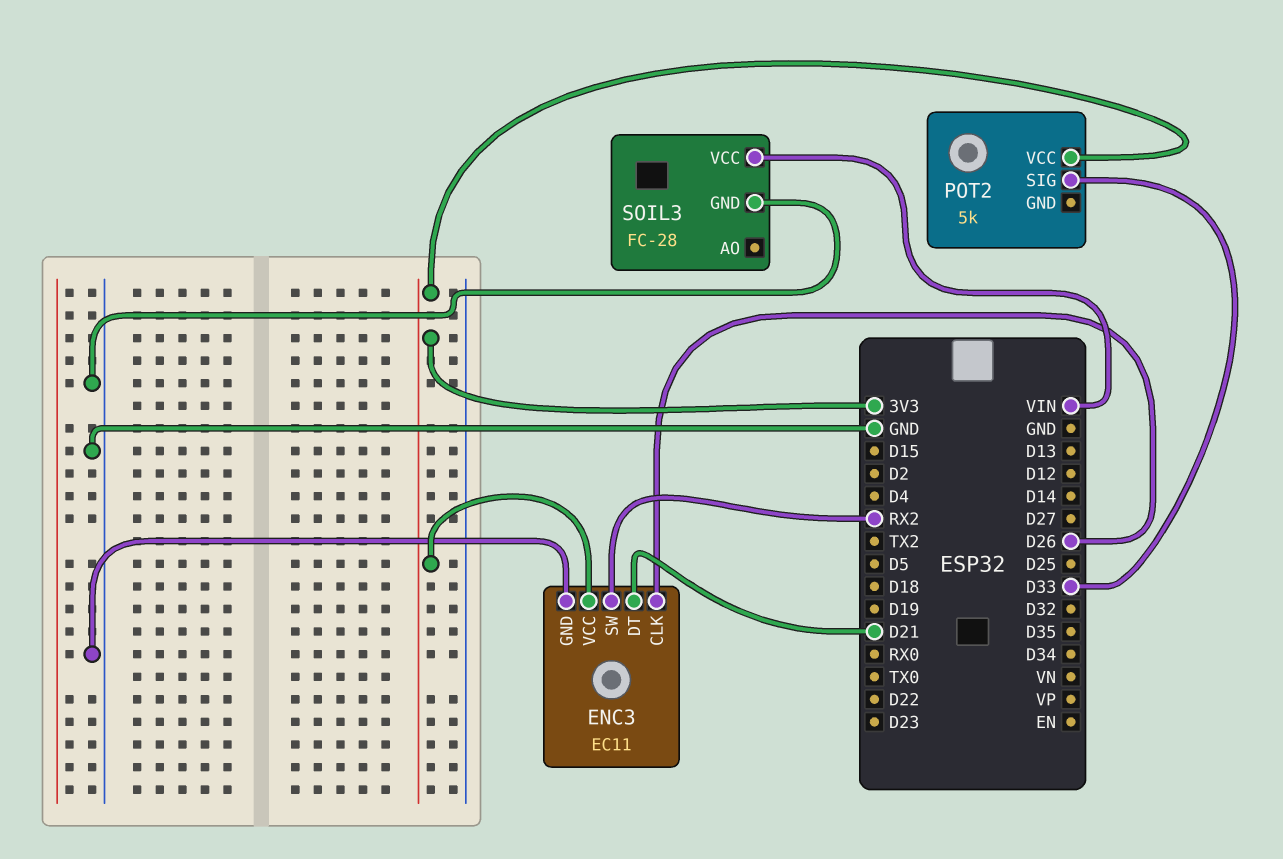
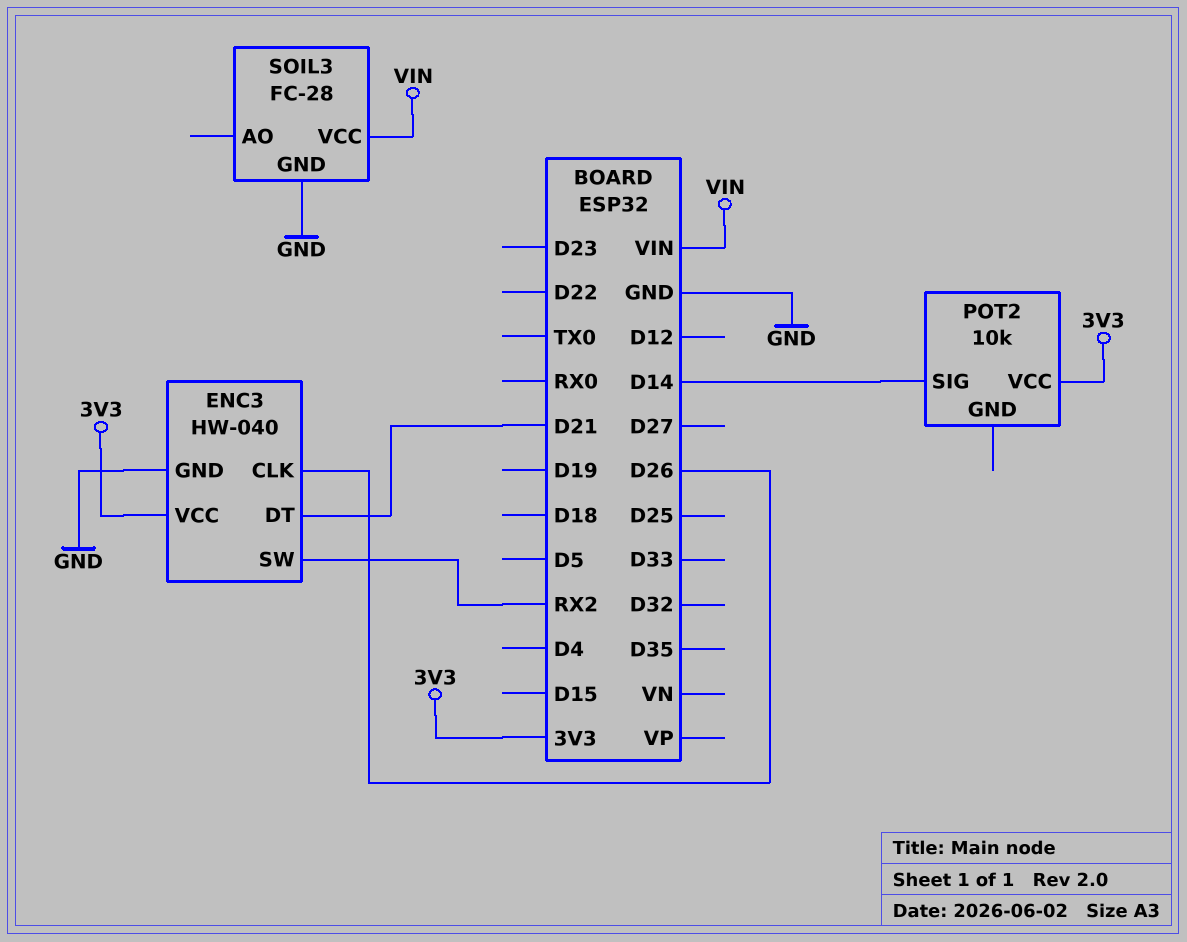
ENC3: EC11 -> HW-040
POT2: 5k -> 10k
POT2 pin SIG: D33 -> D14

